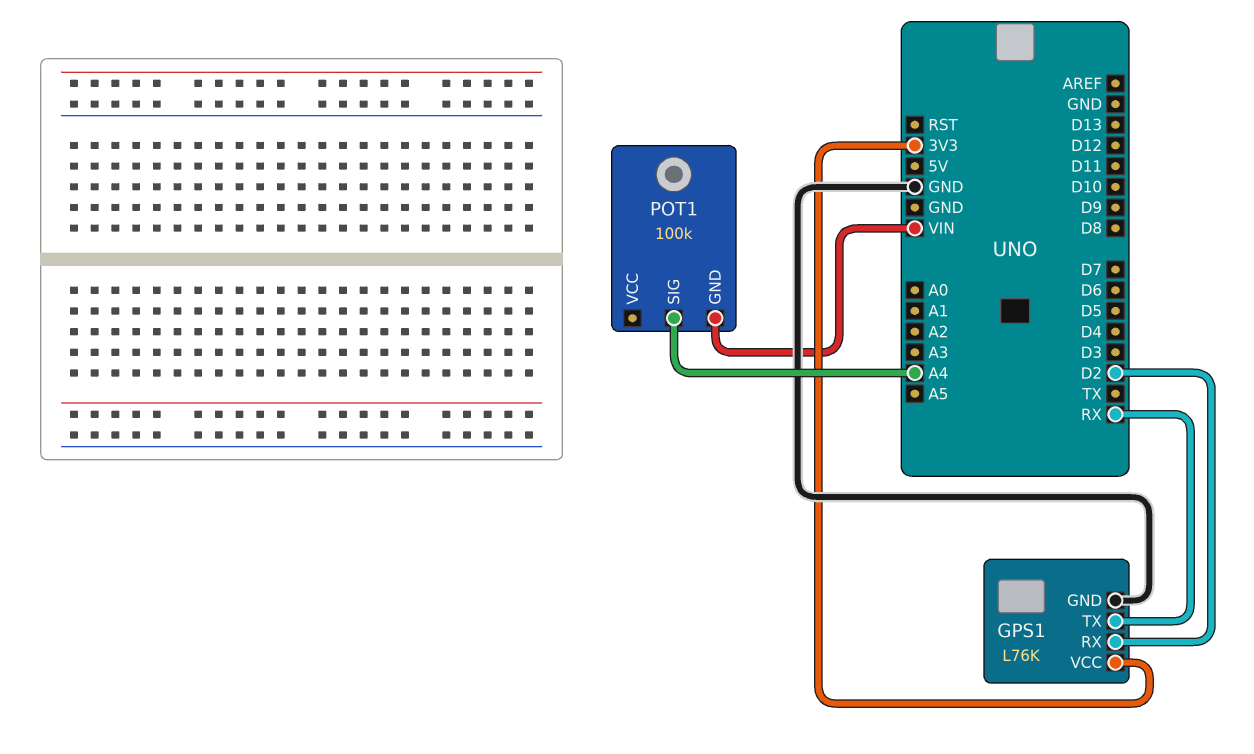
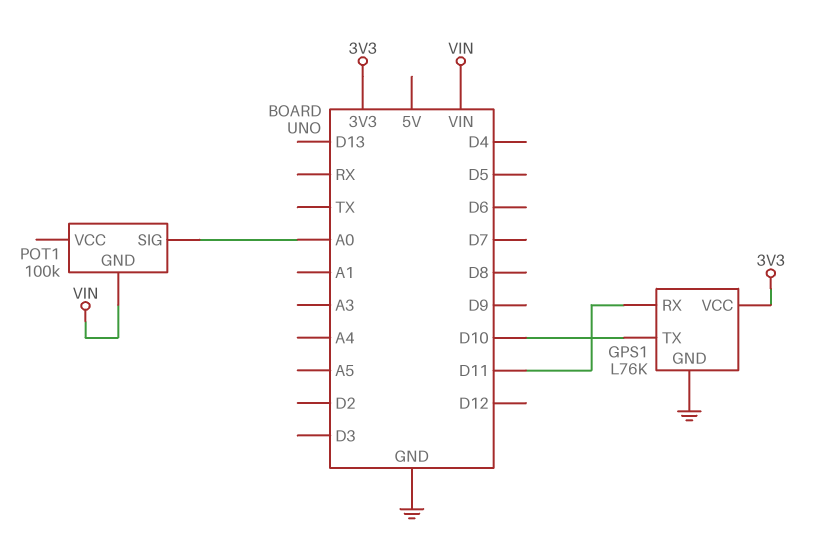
GPS1 pin RX: D2 -> D11
GPS1 pin TX: RX -> D10
POT1 pin SIG: A4 -> A0

